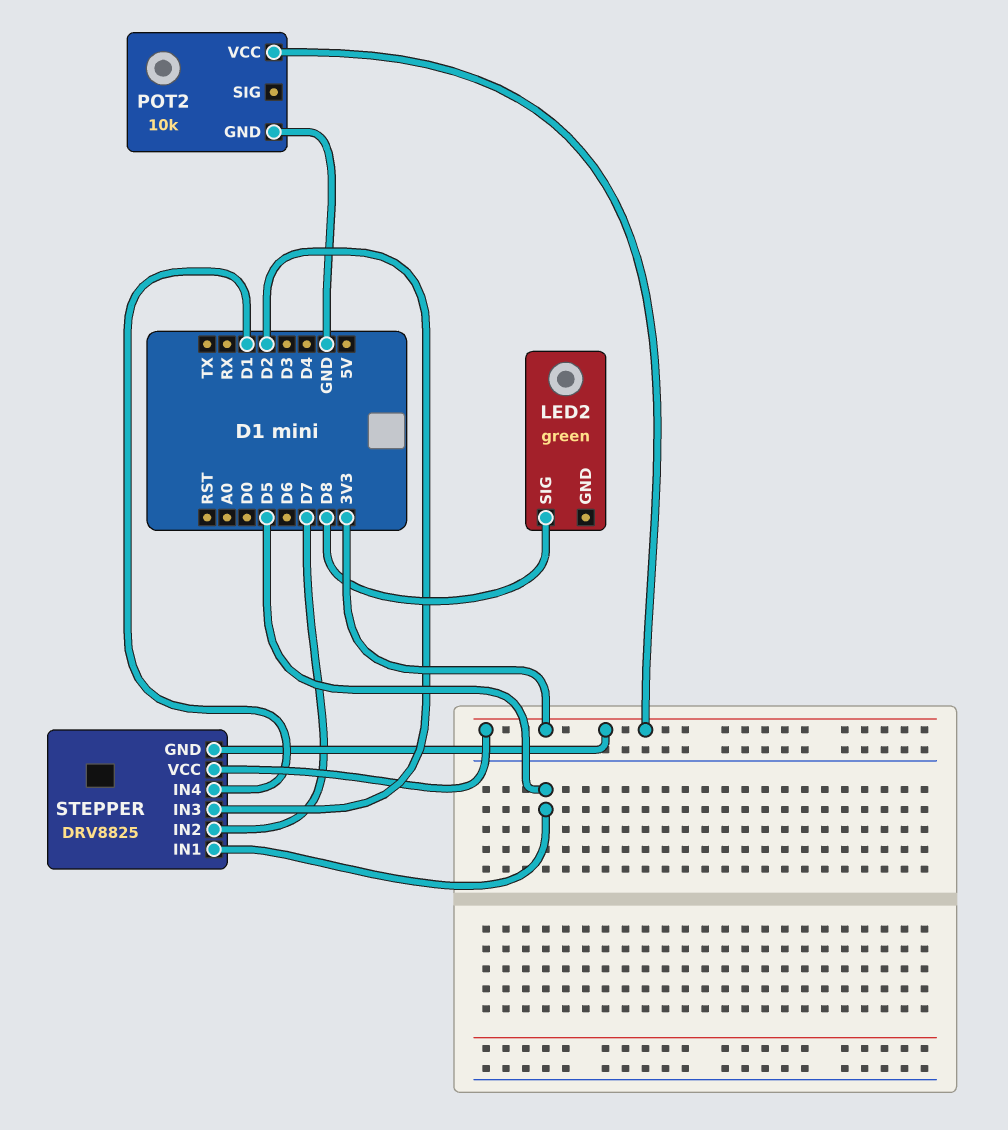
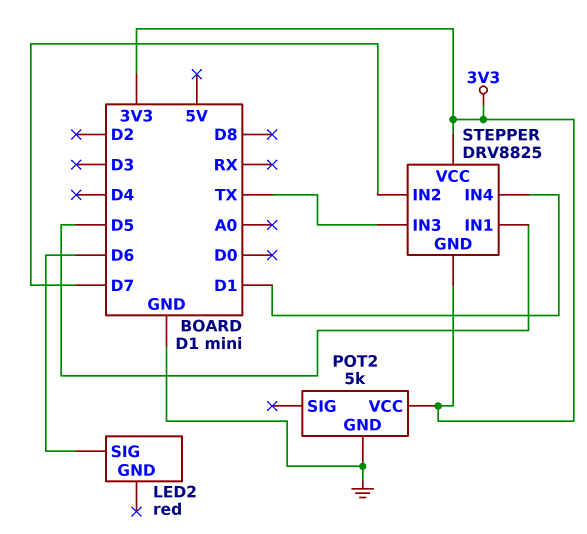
LED2: green -> red
LED2 pin SIG: D8 -> D6
POT2: 10k -> 5k
STEPPER pin IN3: D2 -> TX

